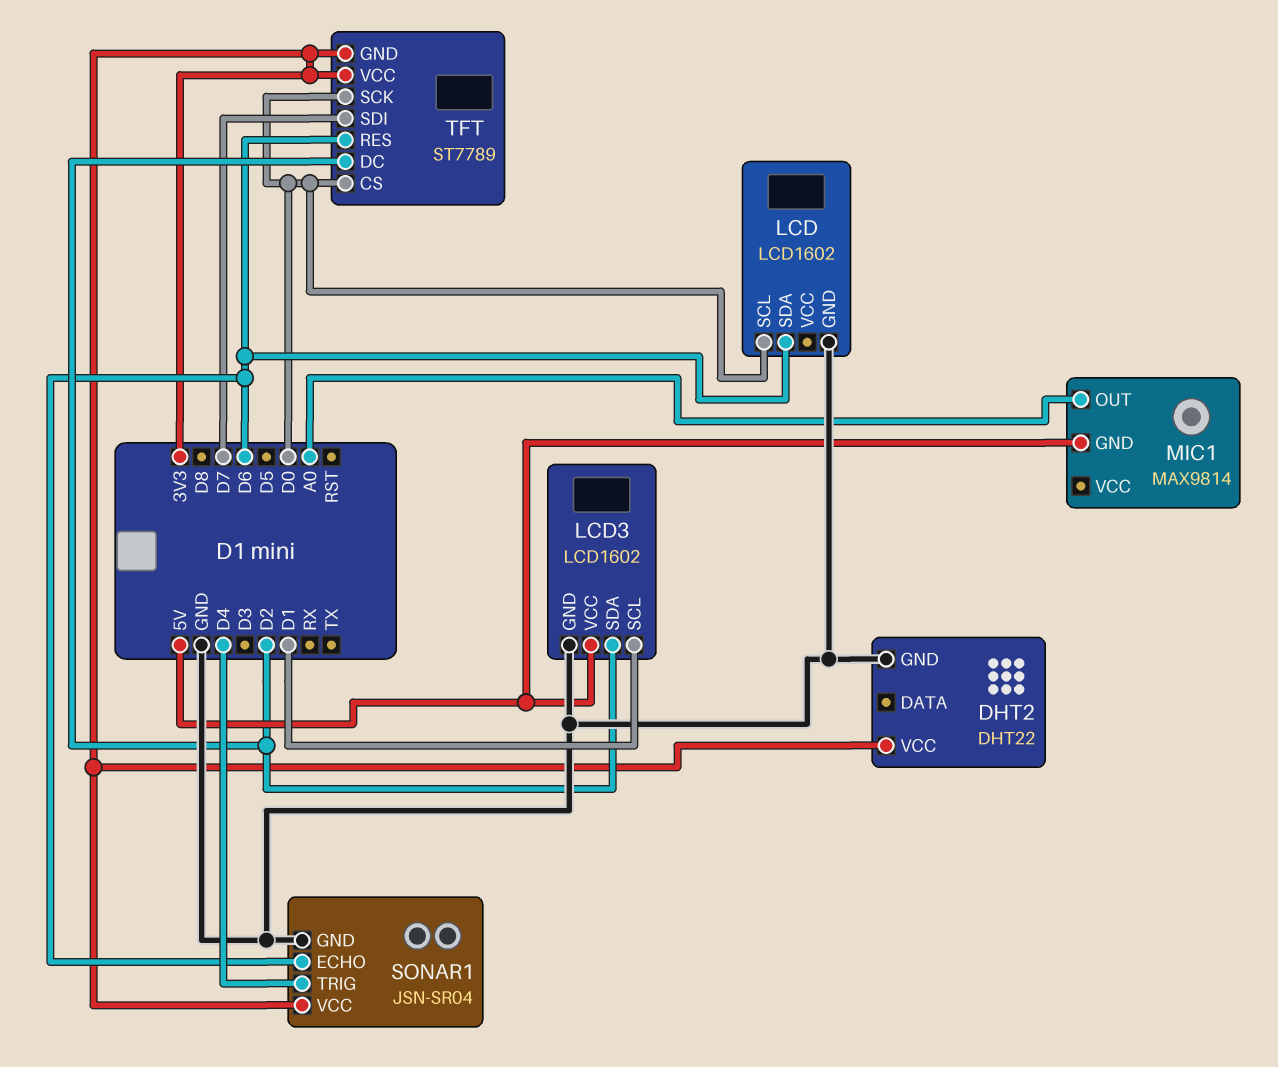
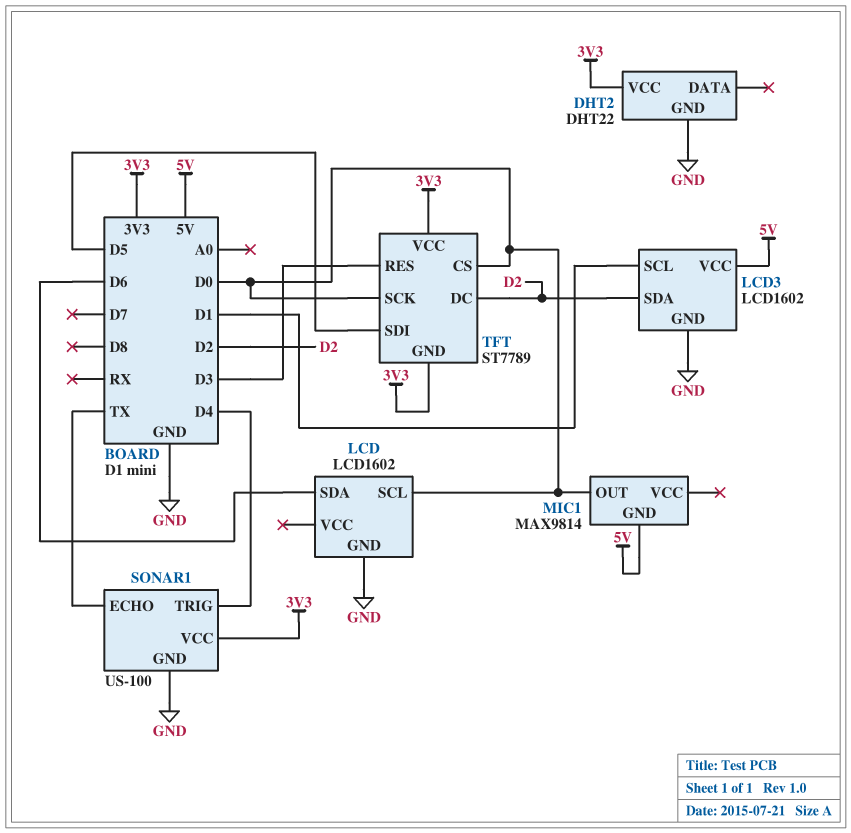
MIC1 pin OUT: A0 -> D0
SONAR1: JSN-SR04 -> US-100
SONAR1 pin ECHO: D6 -> TX
TFT pin RES: D6 -> D3
TFT pin SDI: D7 -> D5

